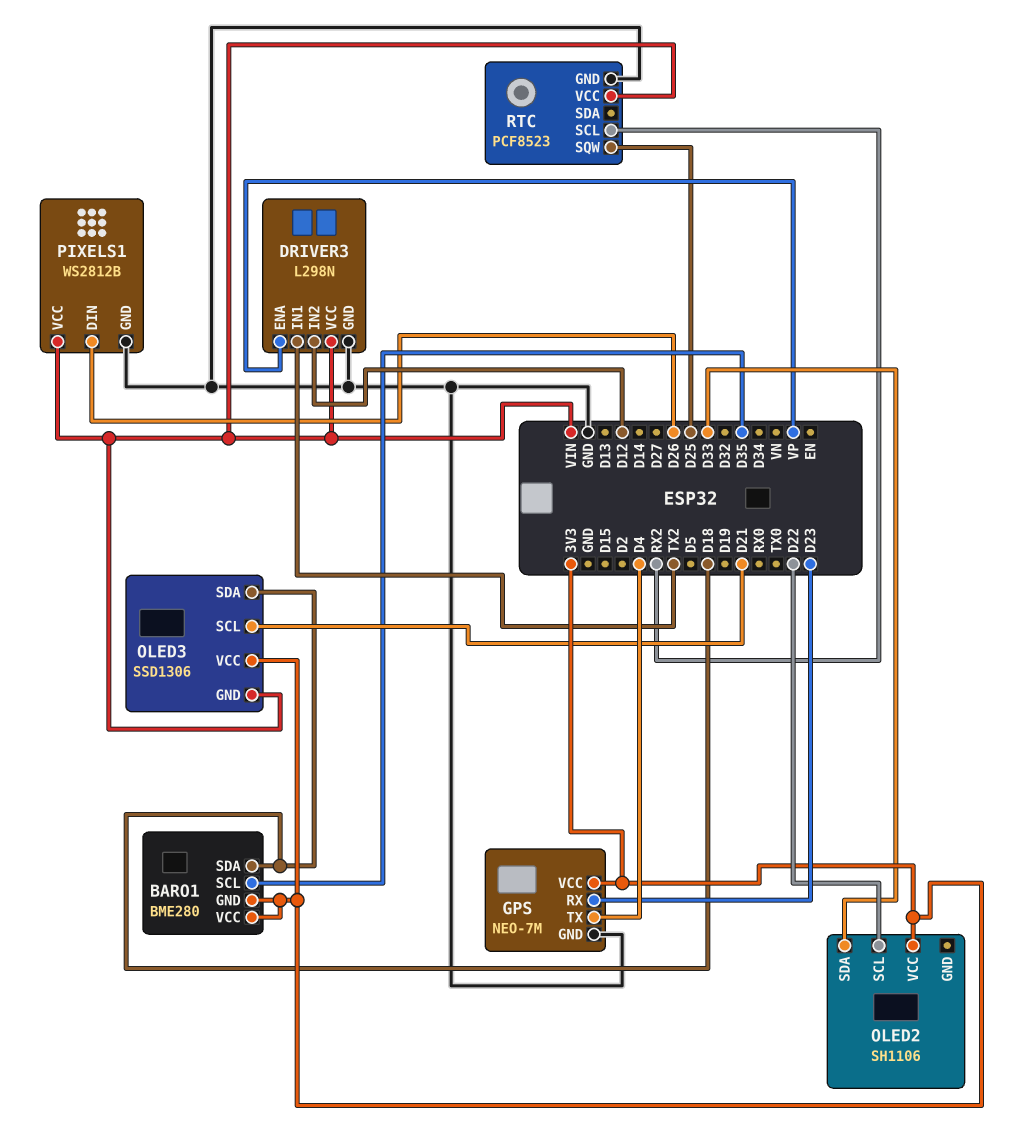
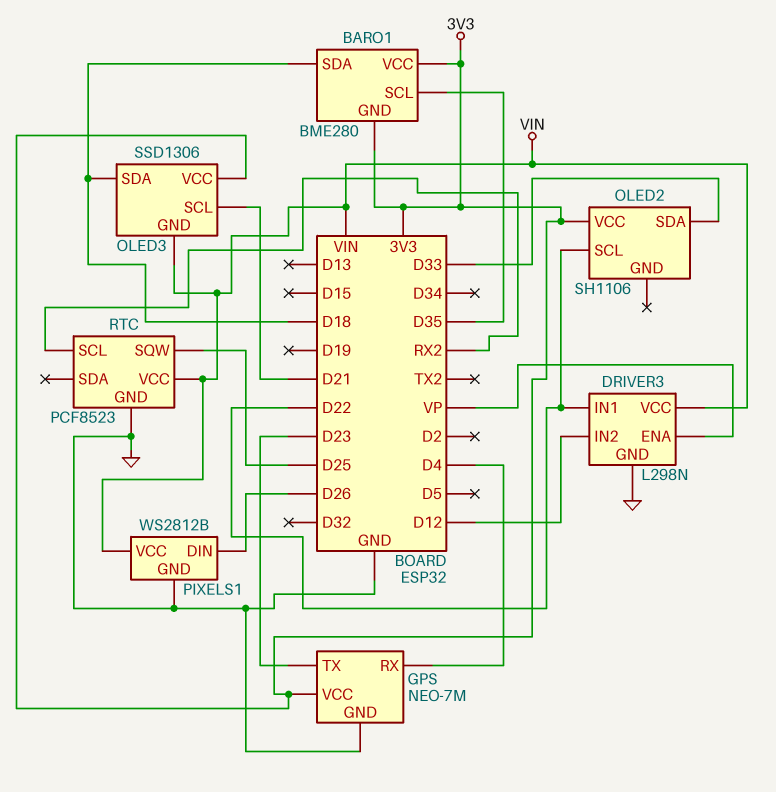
DRIVER3 pin IN1: TX2 -> D22
GPS pin RX: D23 -> D4
GPS pin TX: D4 -> D23

